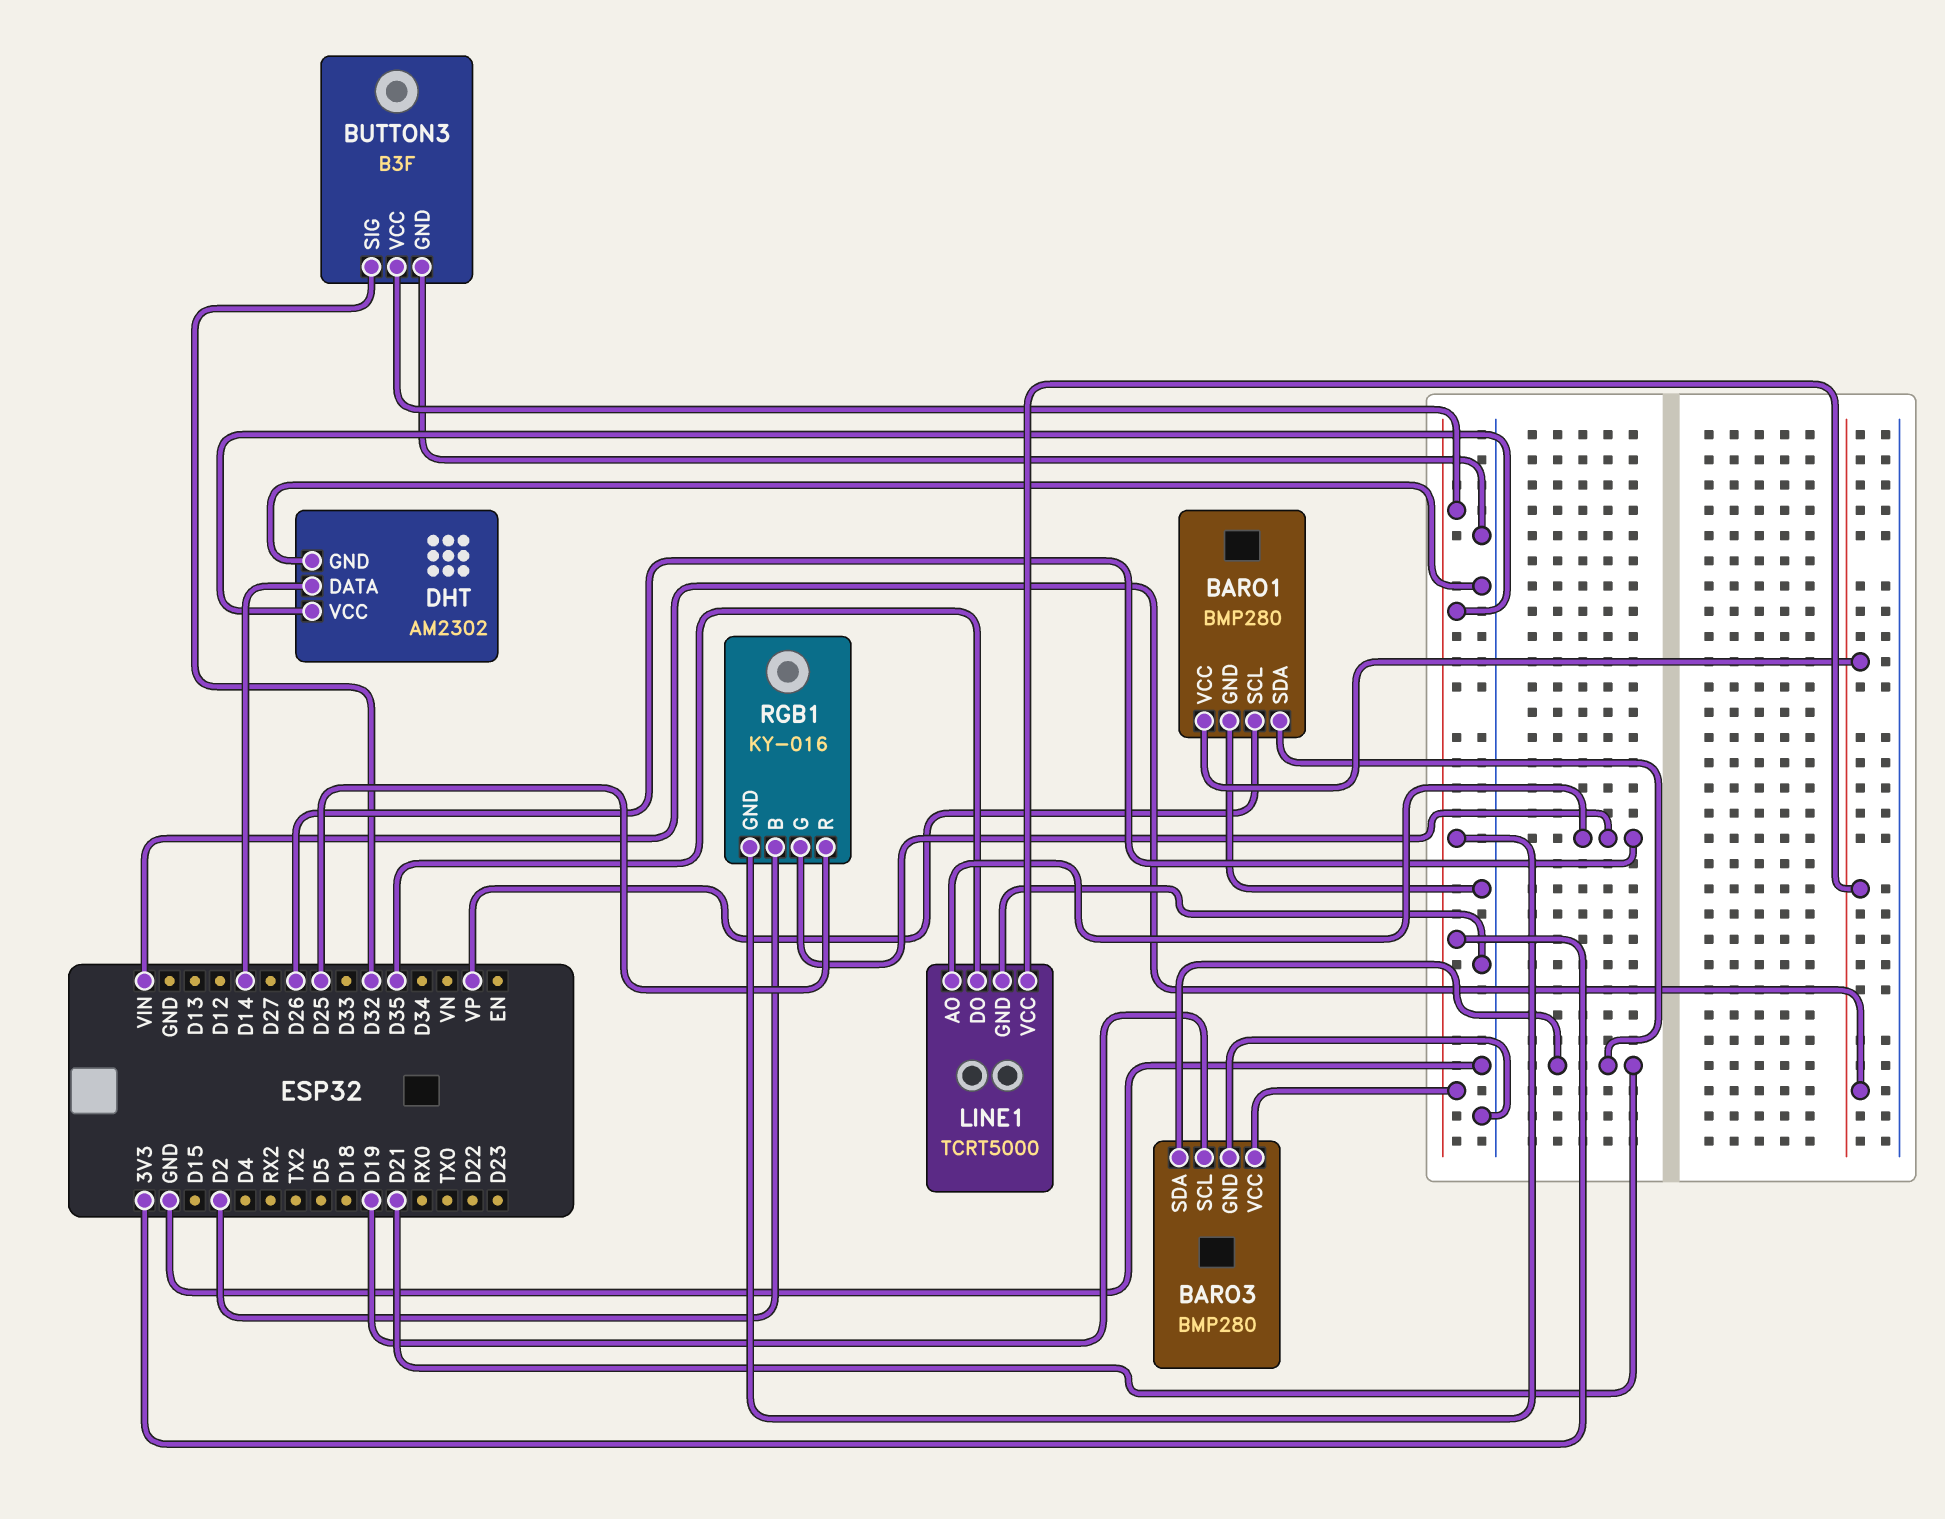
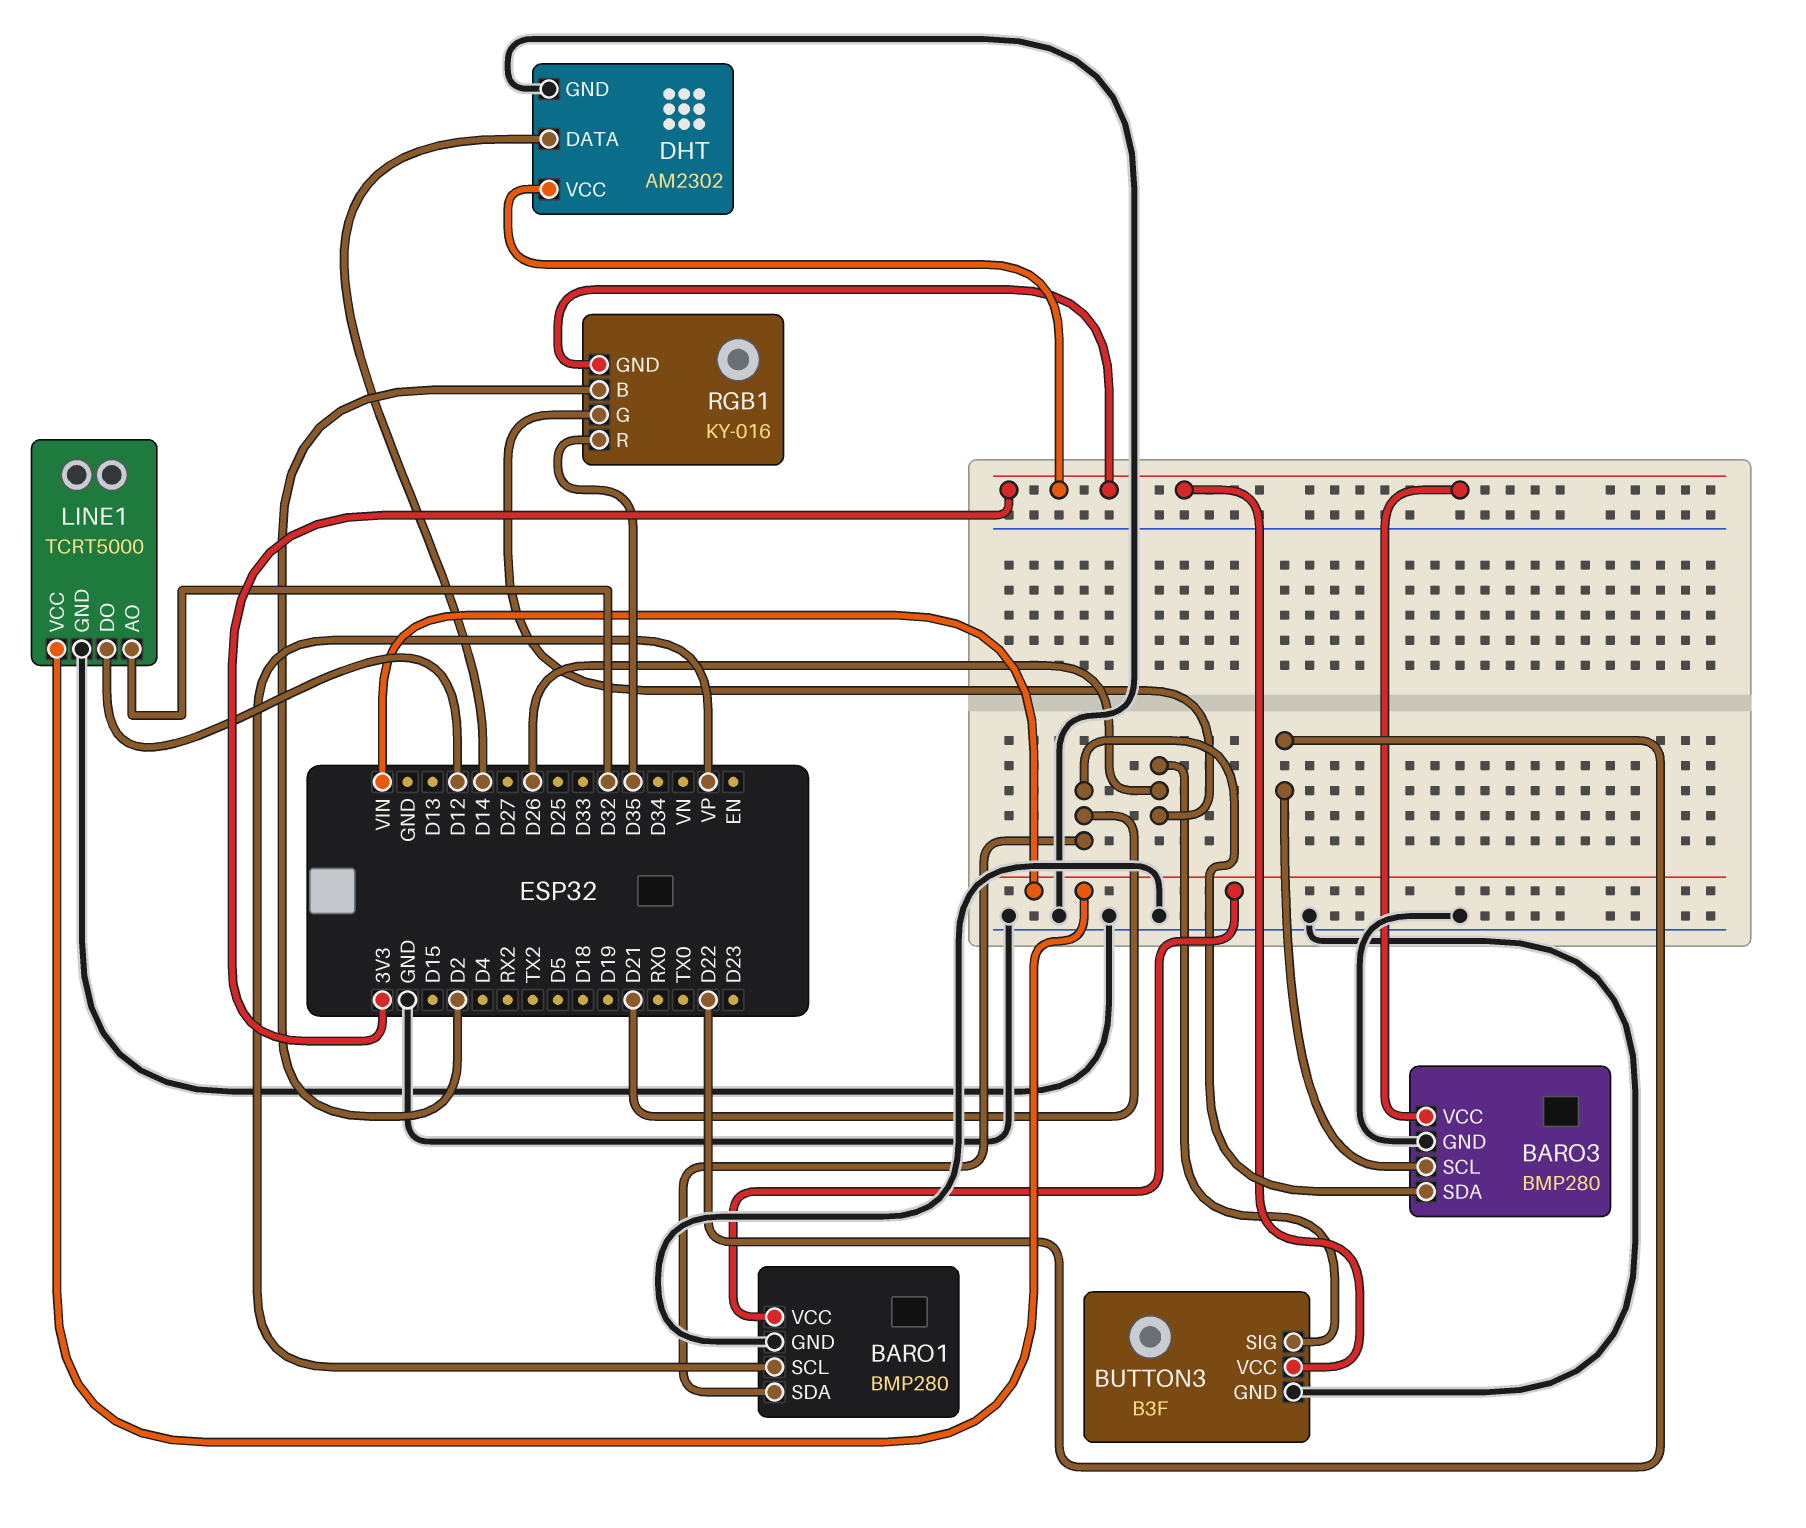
BARO3 pin SCL: D19 -> D22
BUTTON3 pin SIG: D32 -> D26
LINE1 pin AO: D26 -> D32
LINE1 pin DO: D35 -> D12
RGB1 pin R: D25 -> D35

